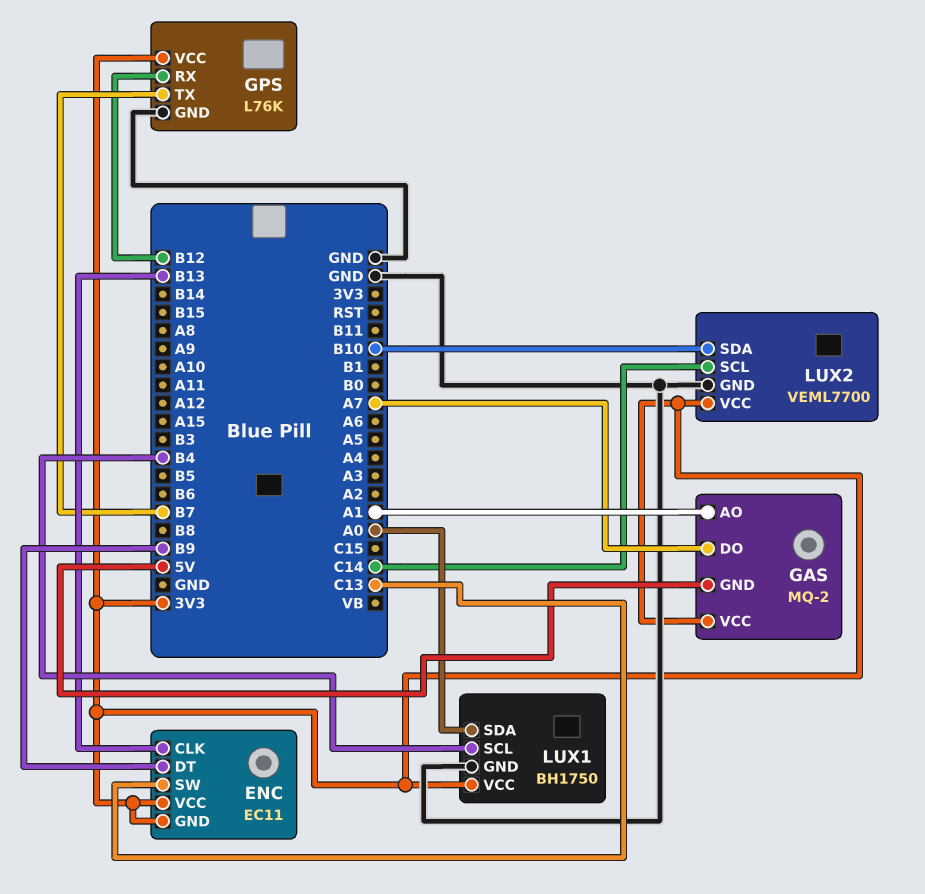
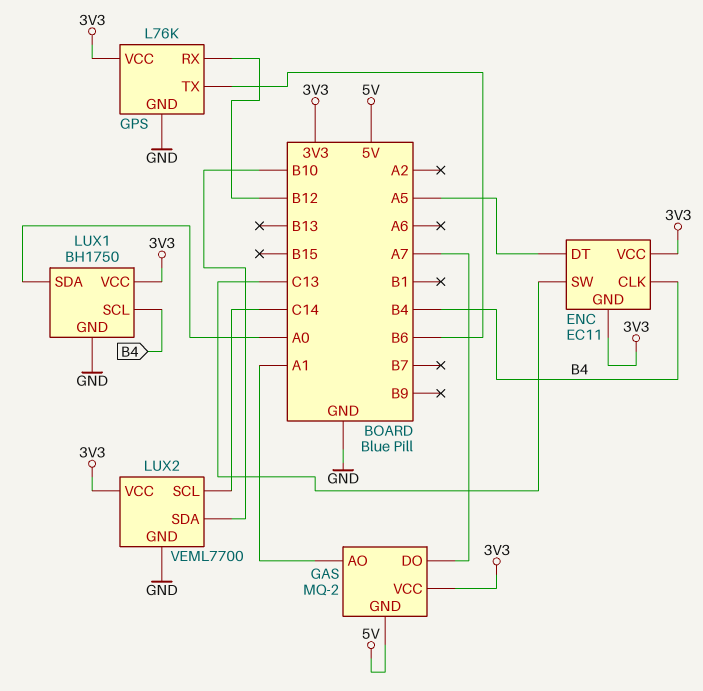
ENC pin CLK: B13 -> B4
ENC pin DT: B9 -> A5
GPS pin TX: B7 -> B6

